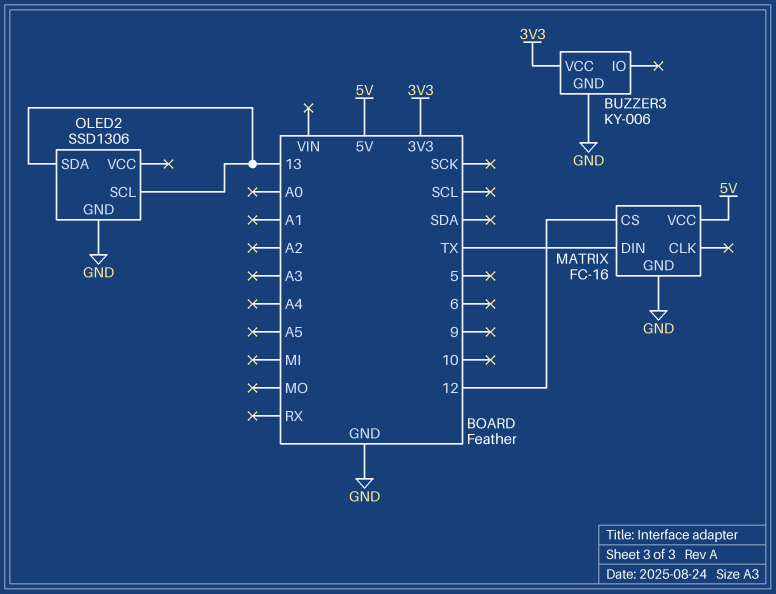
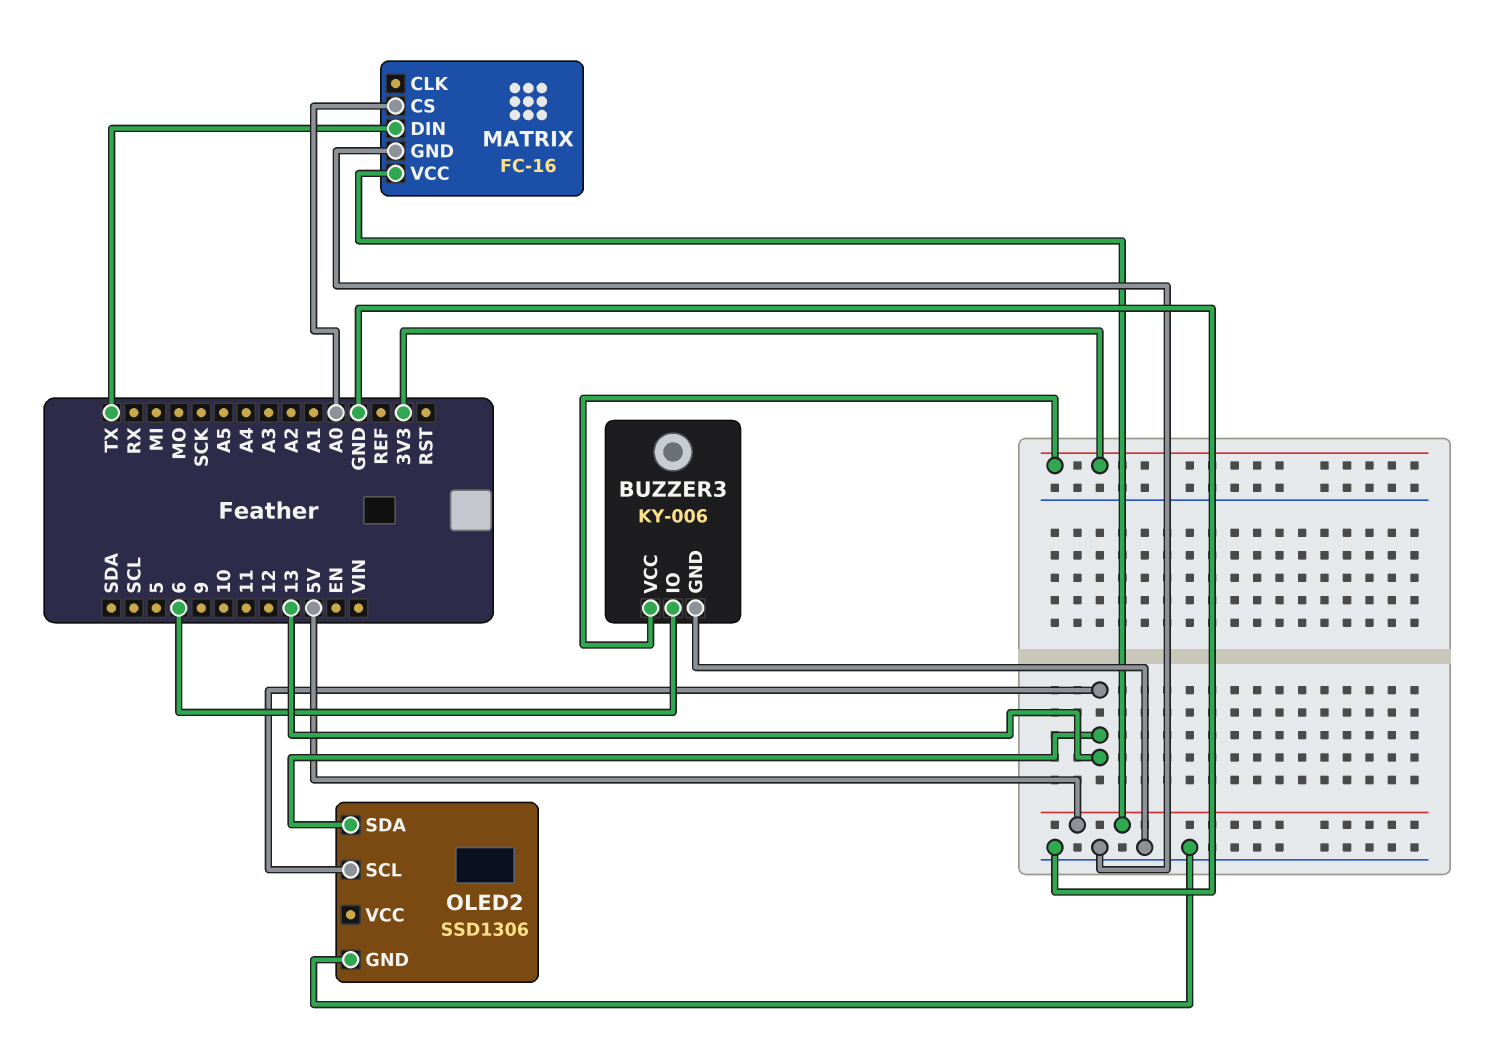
BUZZER3 pin IO: none -> 6
MATRIX pin CS: 12 -> A0

